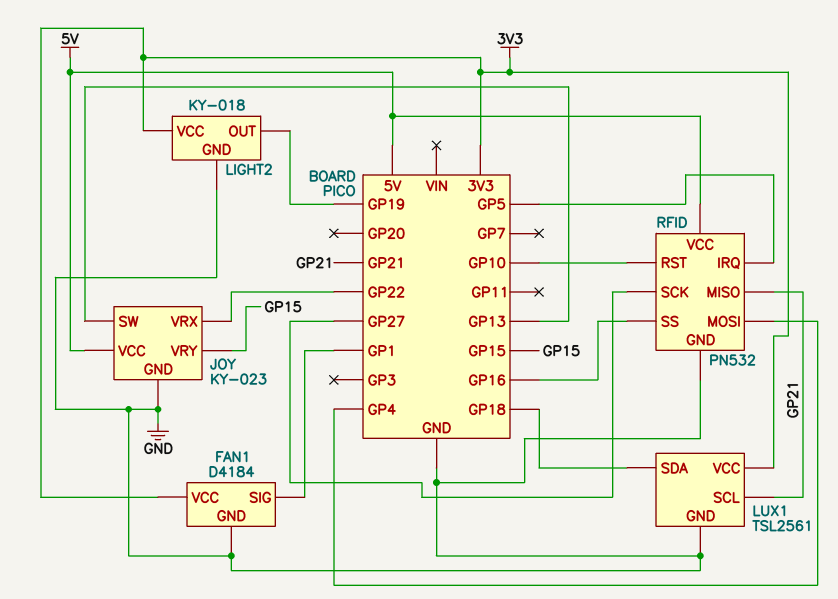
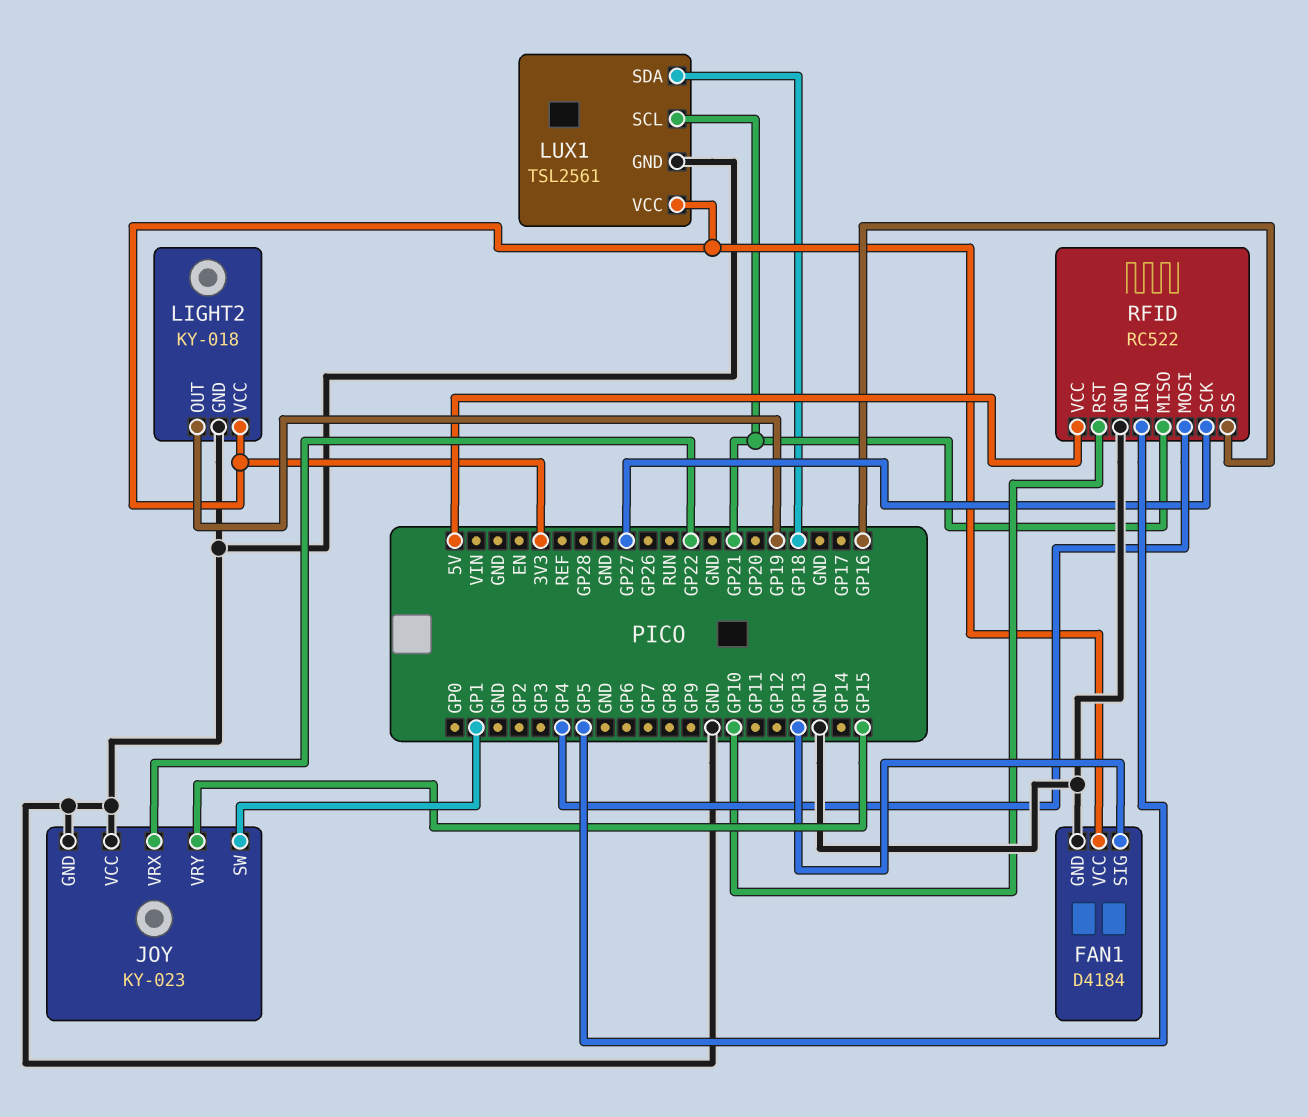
FAN1 pin SIG: GP1 -> GP13
JOY pin SW: GP13 -> GP1
JOY pin VCC: 5V -> GND
RFID: PN532 -> RC522

